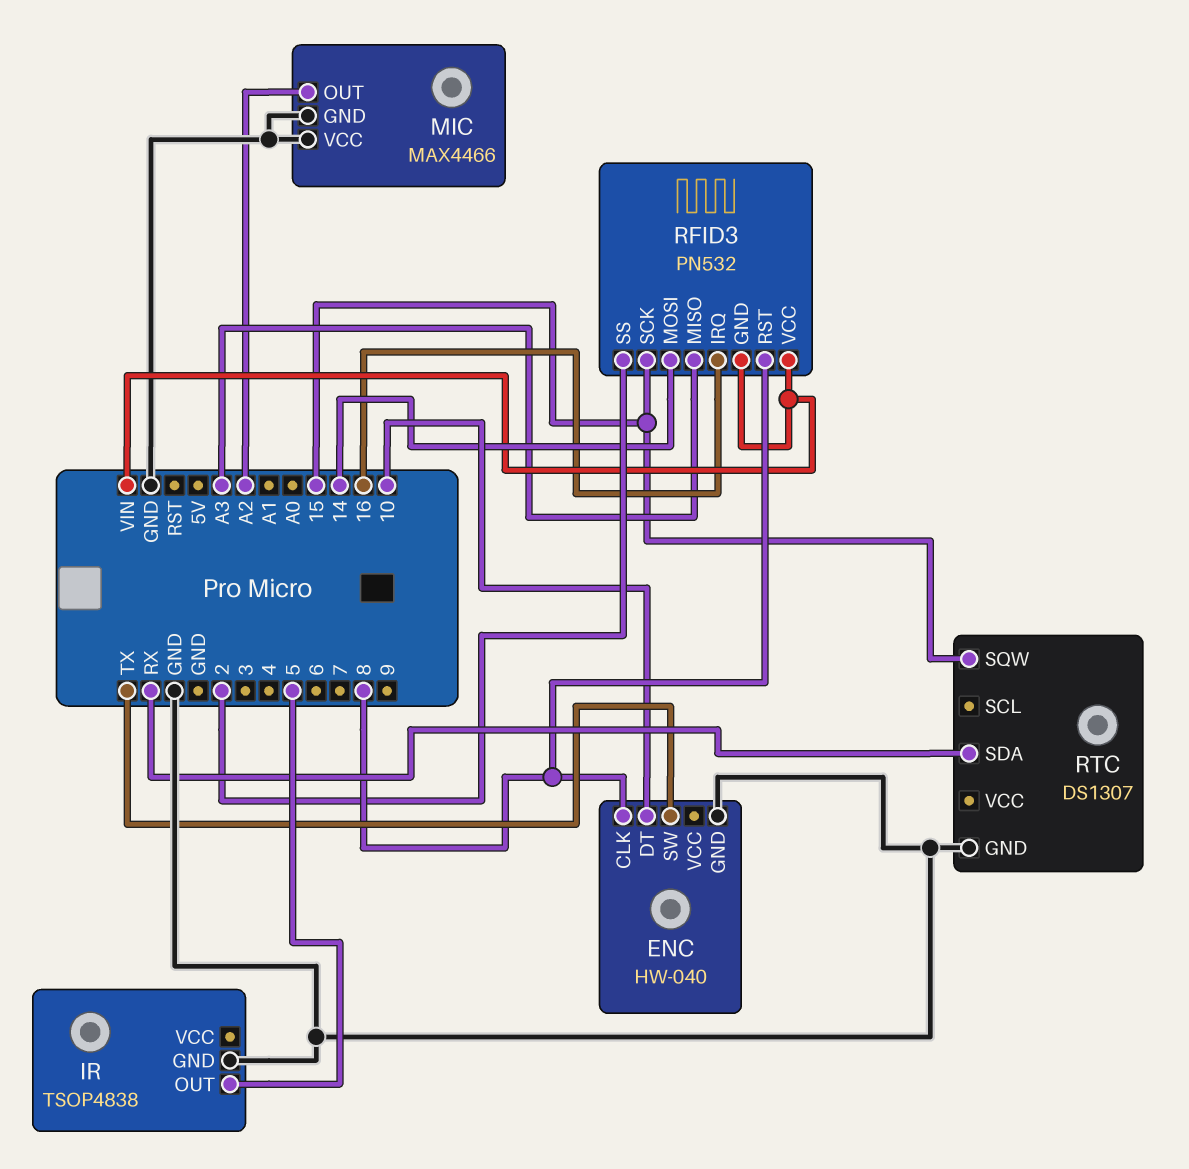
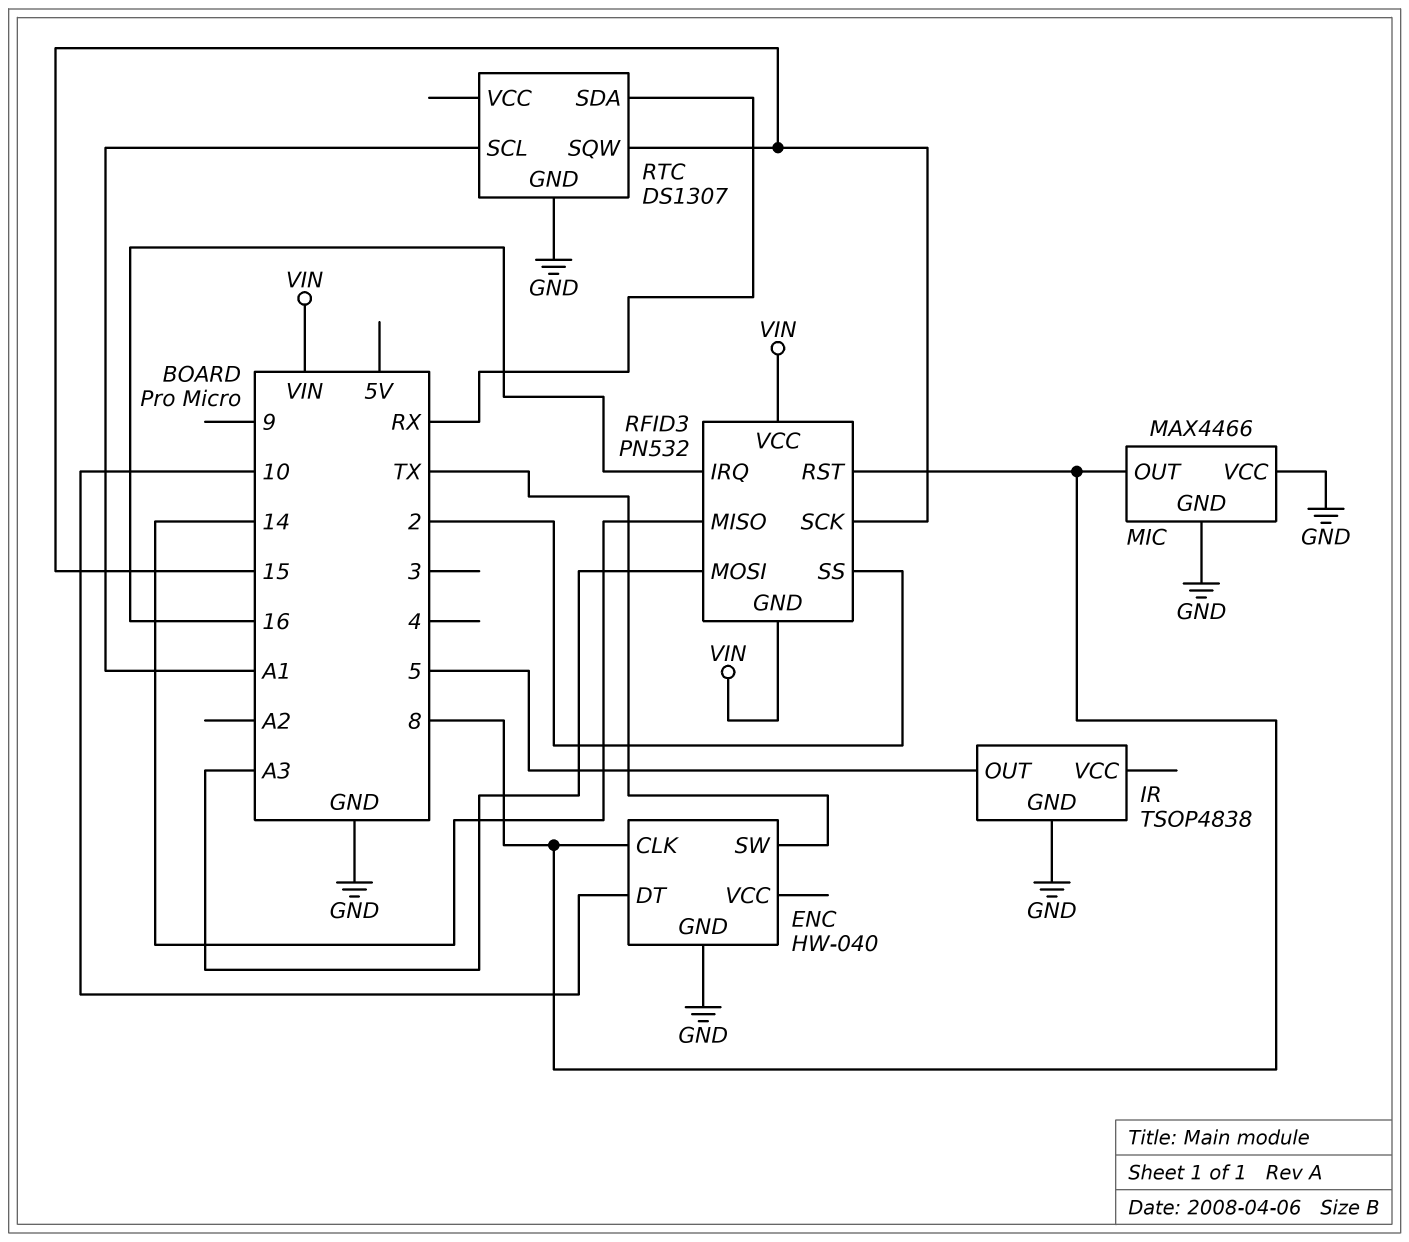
MIC pin OUT: A2 -> 8
RFID3 pin MISO: A3 -> 14
RFID3 pin MOSI: 14 -> A3
RTC pin SCL: none -> A1

